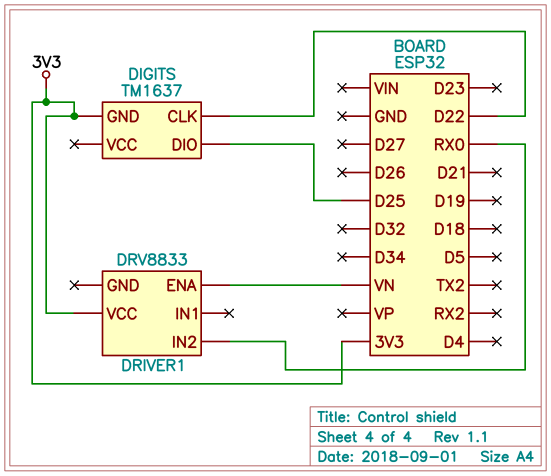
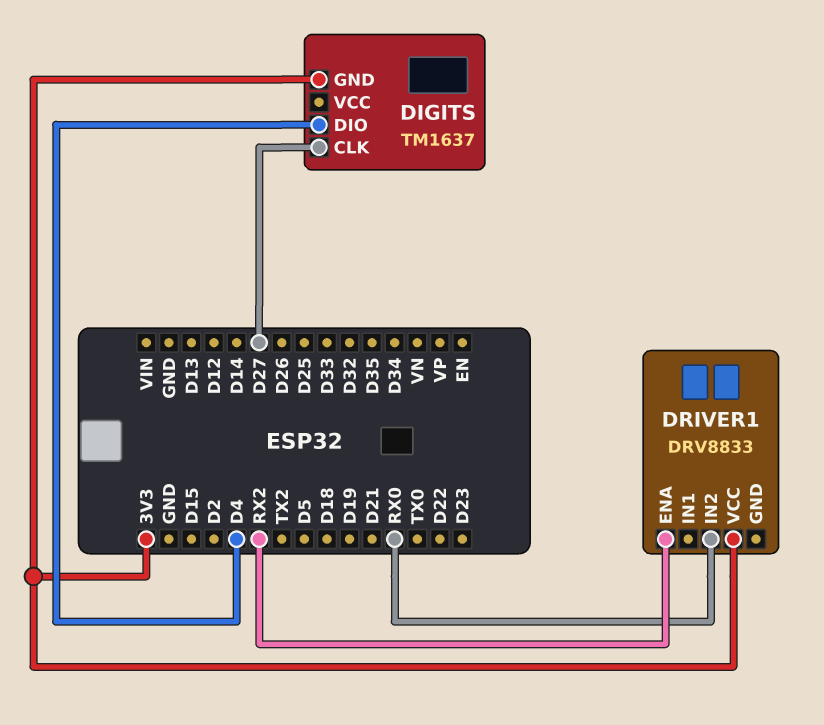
DIGITS pin CLK: D22 -> D27
DIGITS pin DIO: D25 -> D4
DRIVER1 pin ENA: VN -> RX2

